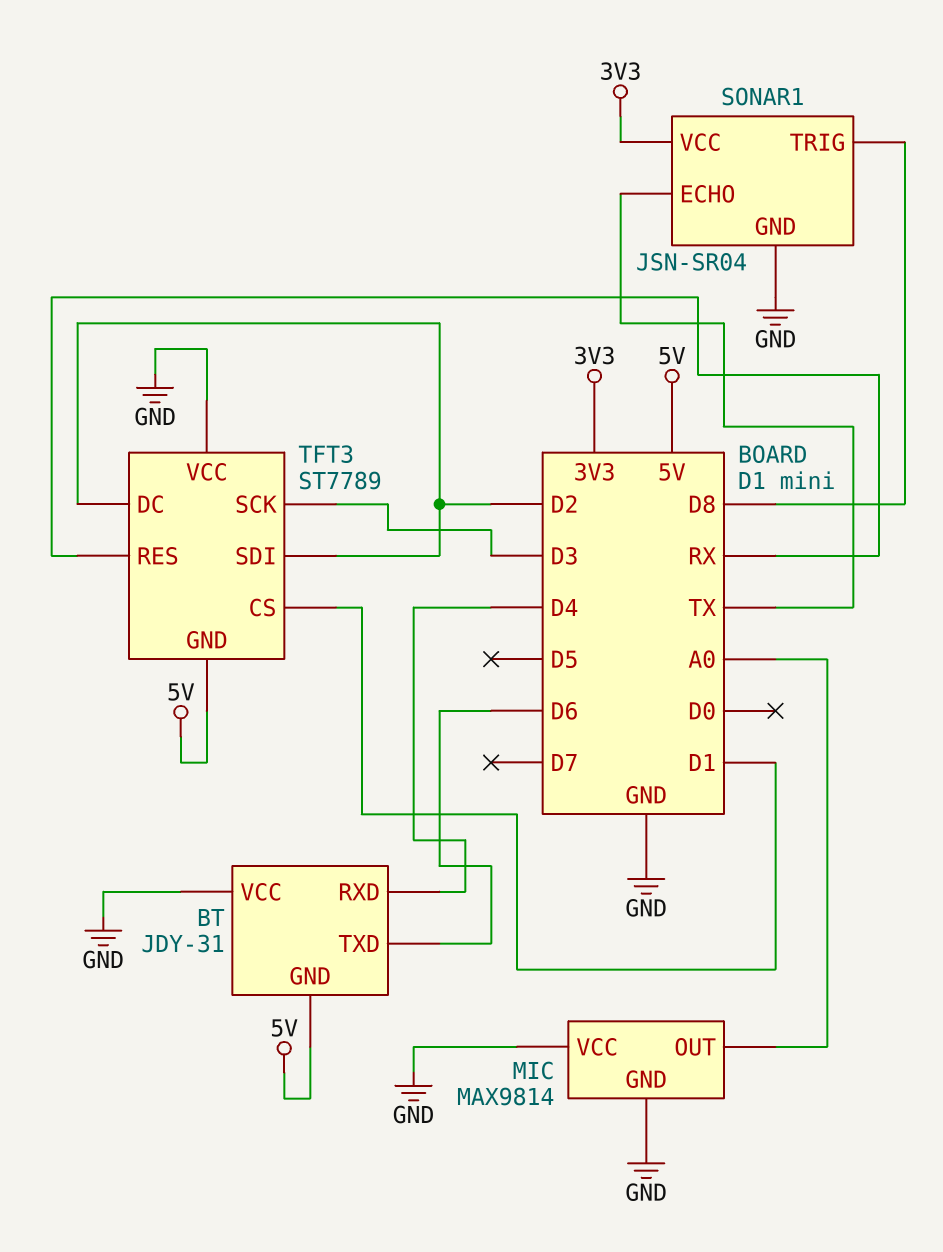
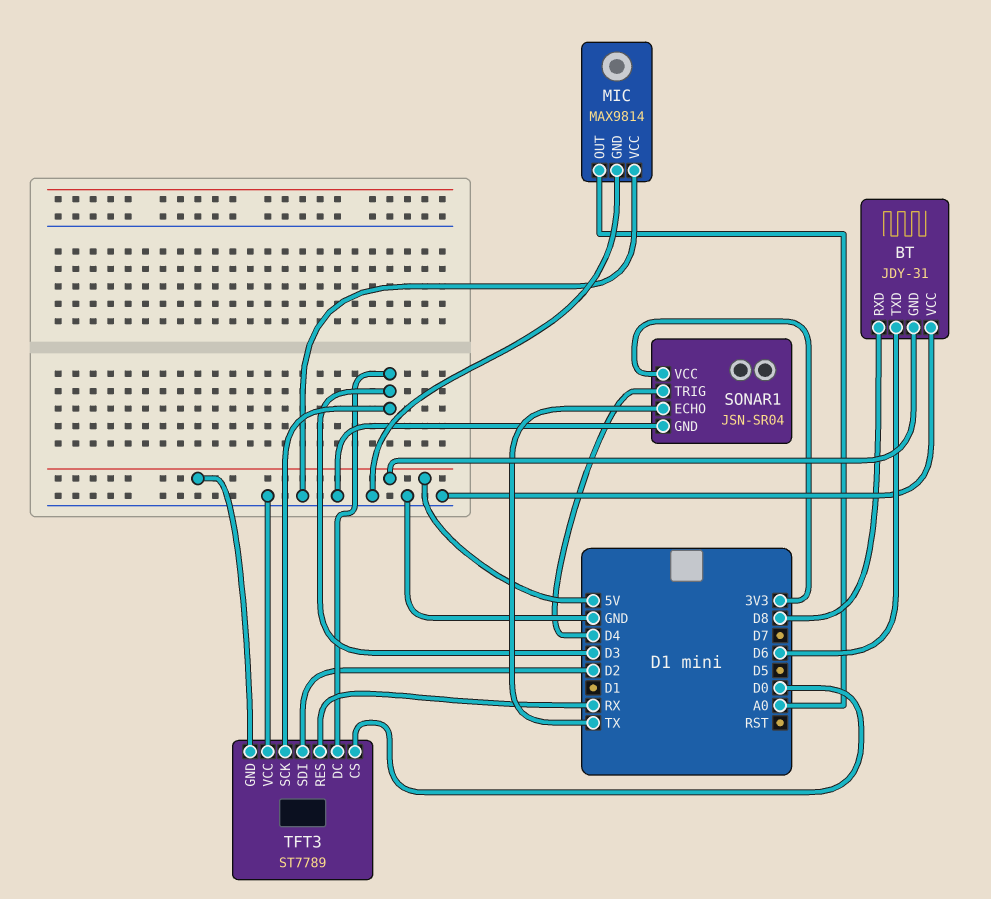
BT pin RXD: D4 -> D8
SONAR1 pin TRIG: D8 -> D4
TFT3 pin CS: D1 -> D0
TFT3 pin DC: D2 -> D3

